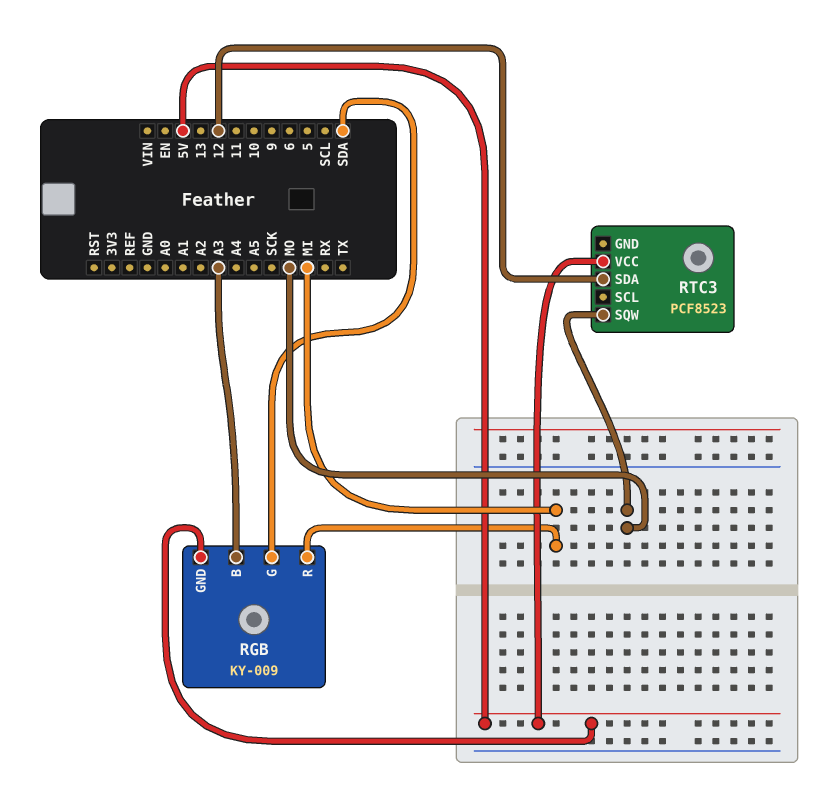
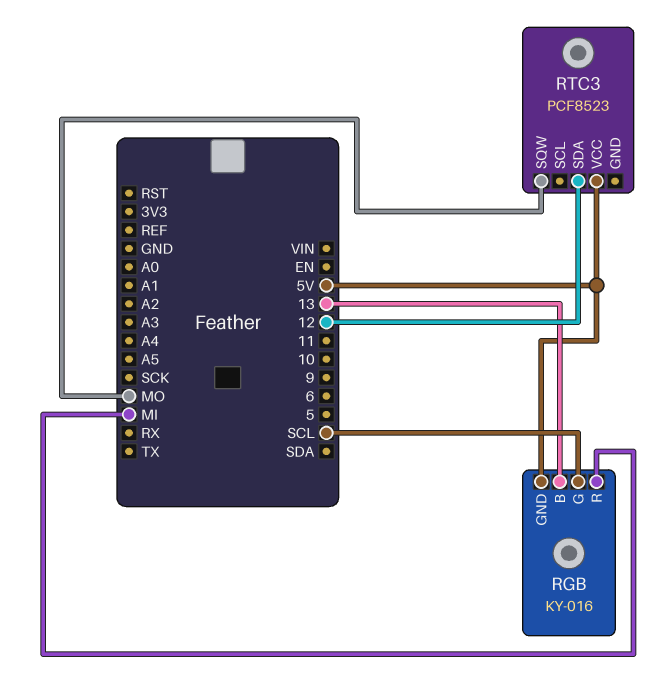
RGB: KY-009 -> KY-016
RGB pin B: A3 -> 13
RGB pin G: SDA -> SCL

